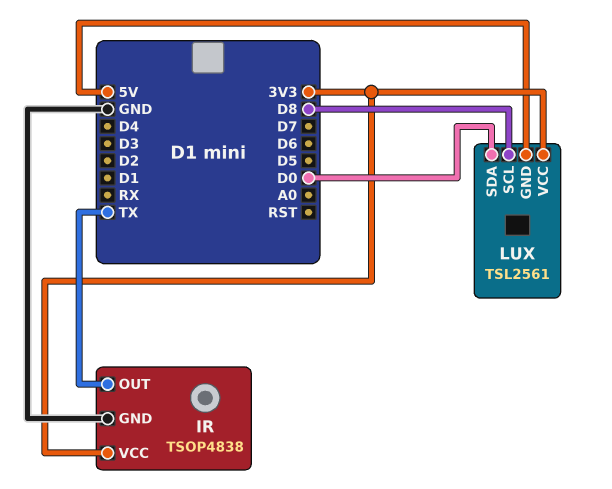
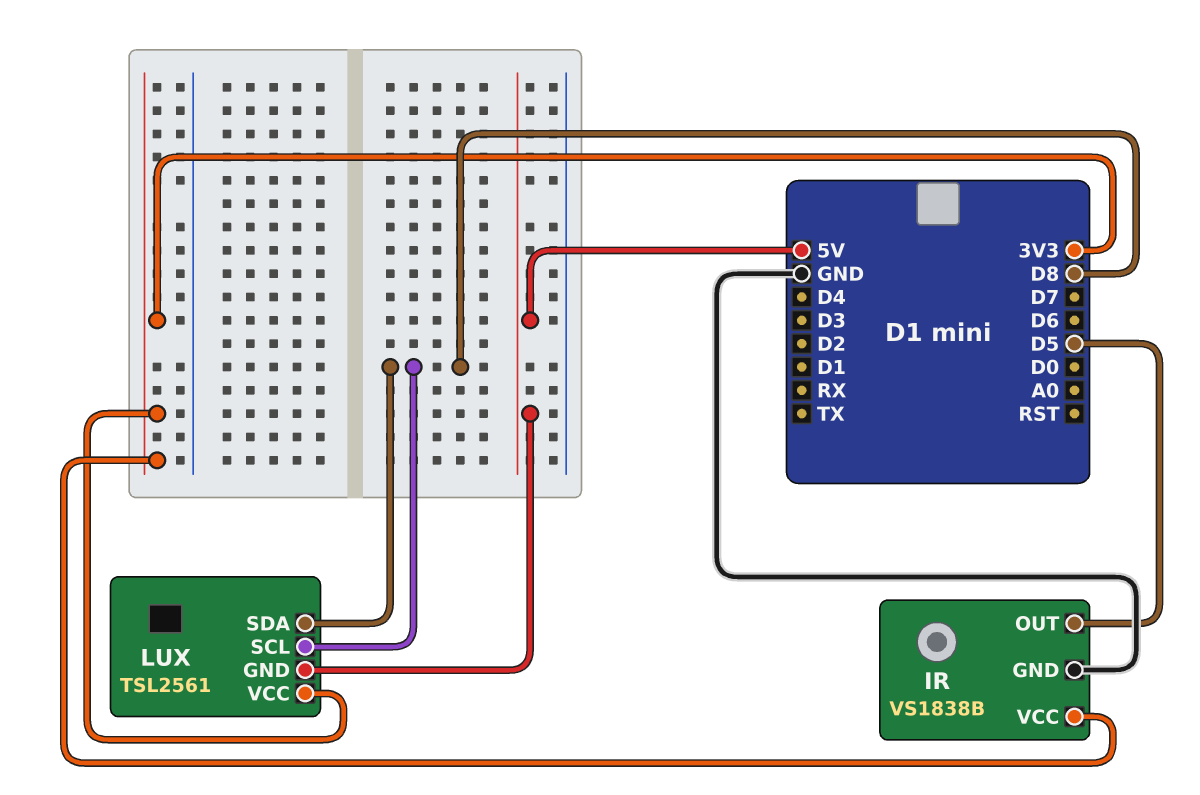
IR: TSOP4838 -> VS1838B
IR pin OUT: TX -> D5
LUX pin SDA: D0 -> D8

